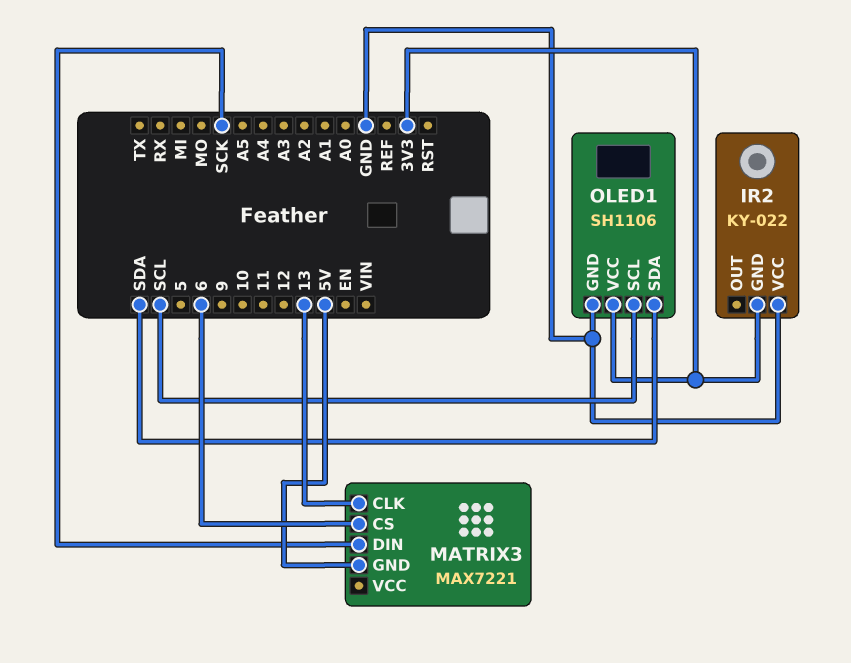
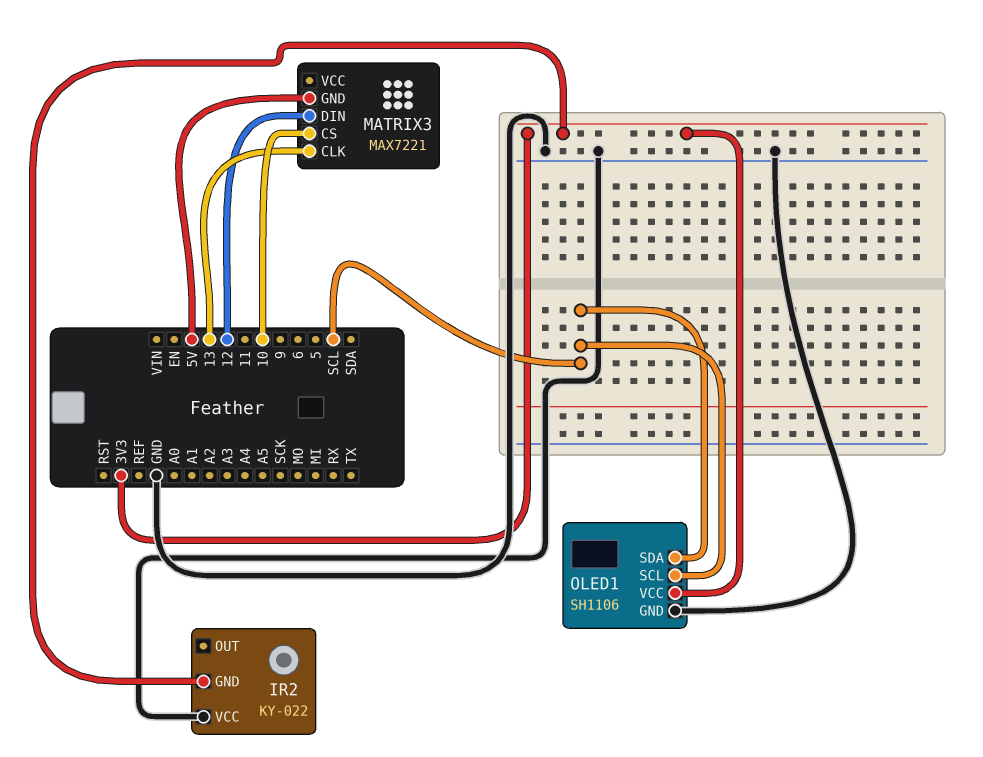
MATRIX3 pin CS: 6 -> 10
MATRIX3 pin DIN: SCK -> 12
OLED1 pin SDA: SDA -> SCL

